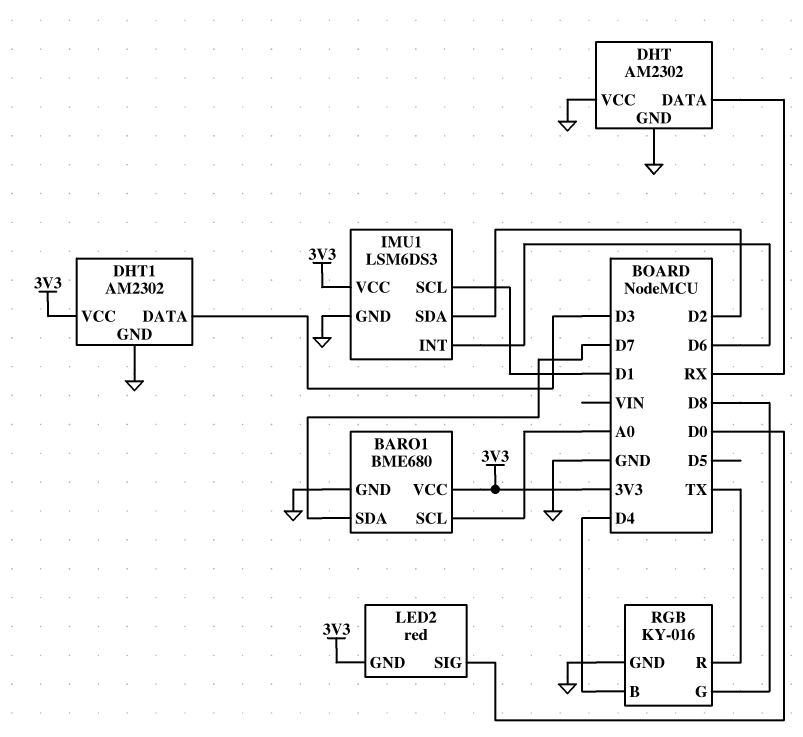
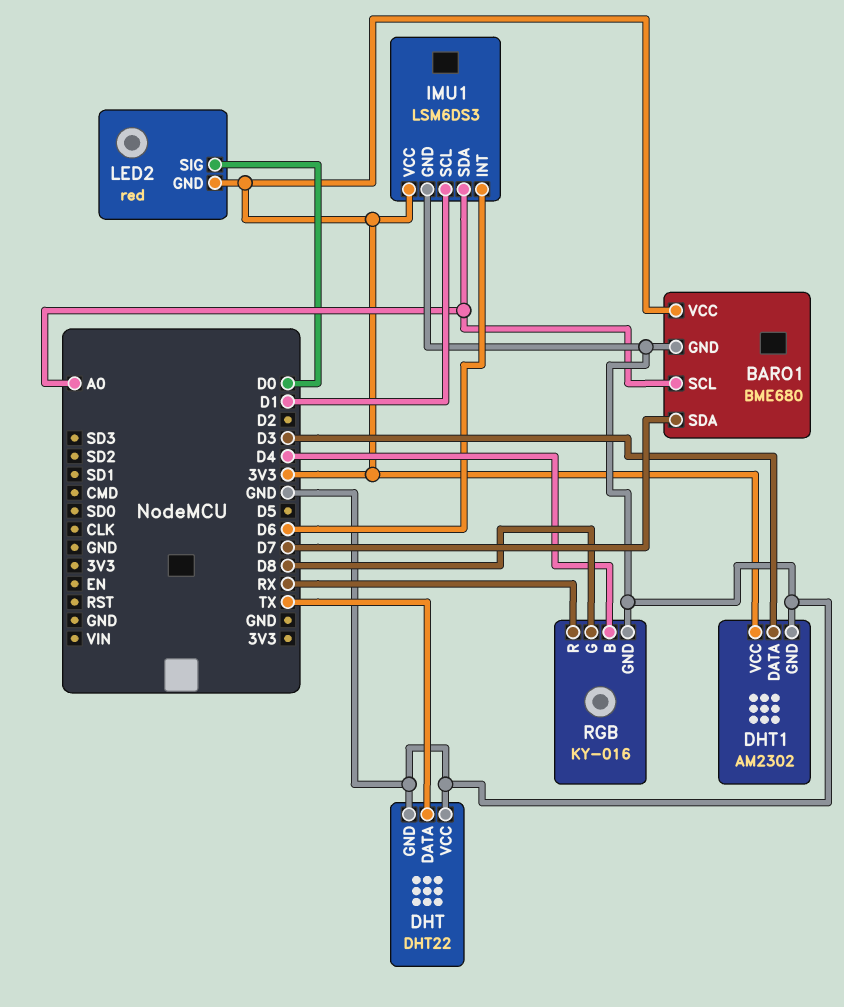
DHT: AM2302 -> DHT22
DHT pin DATA: RX -> TX
IMU1 pin SDA: D2 -> A0
RGB pin R: TX -> RX

